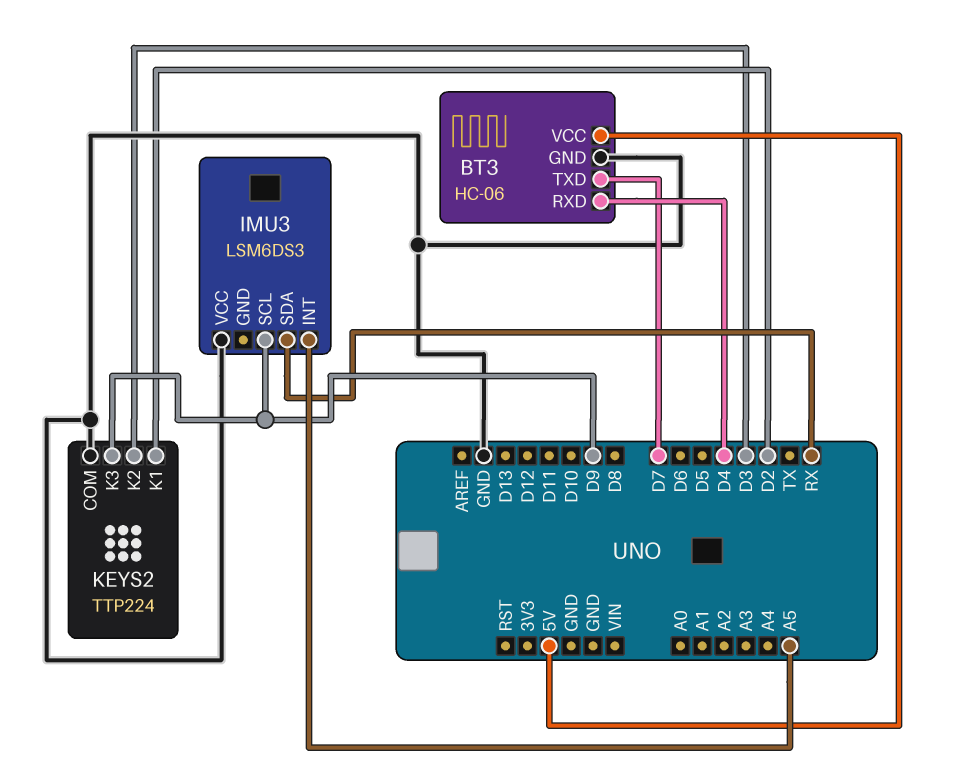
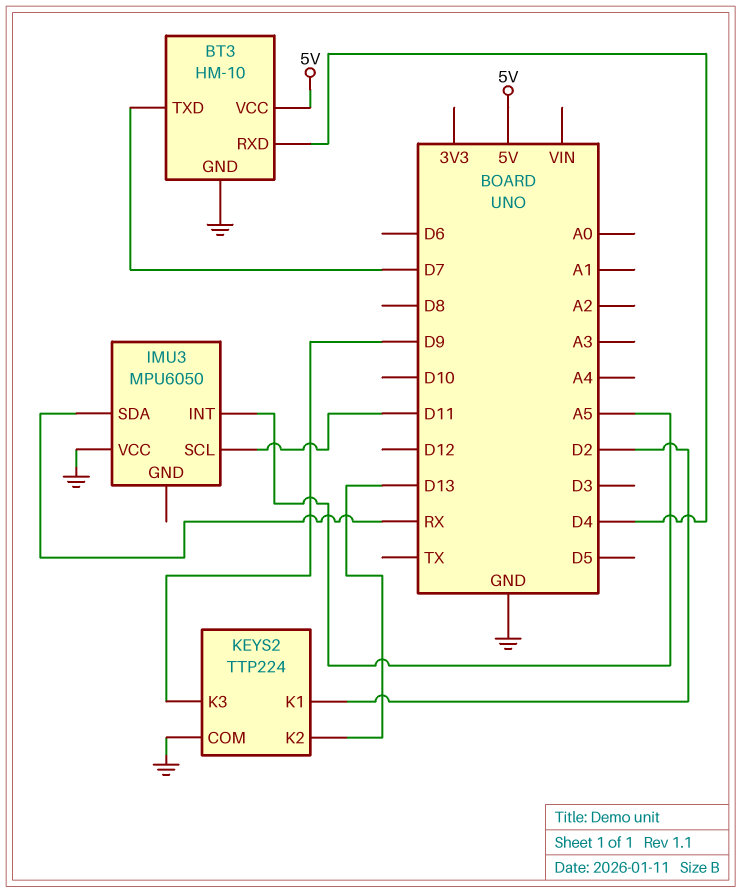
BT3: HC-06 -> HM-10
IMU3: LSM6DS3 -> MPU6050
IMU3 pin SCL: D9 -> D11
KEYS2 pin K2: D3 -> D13

